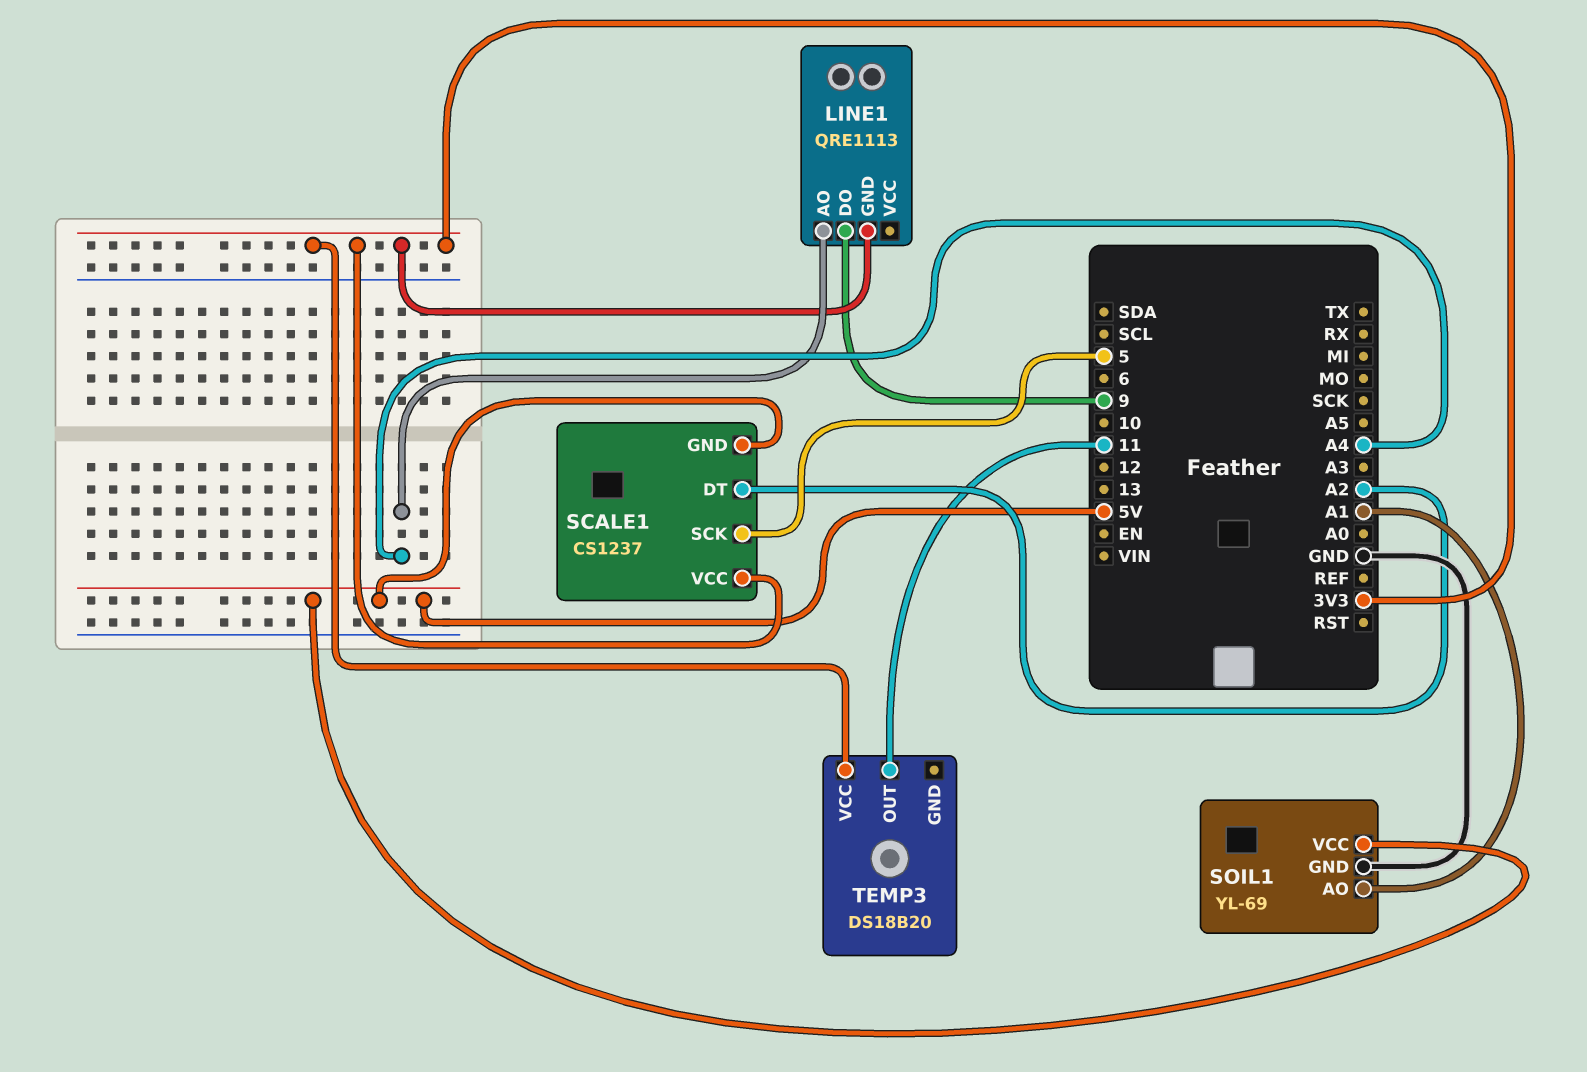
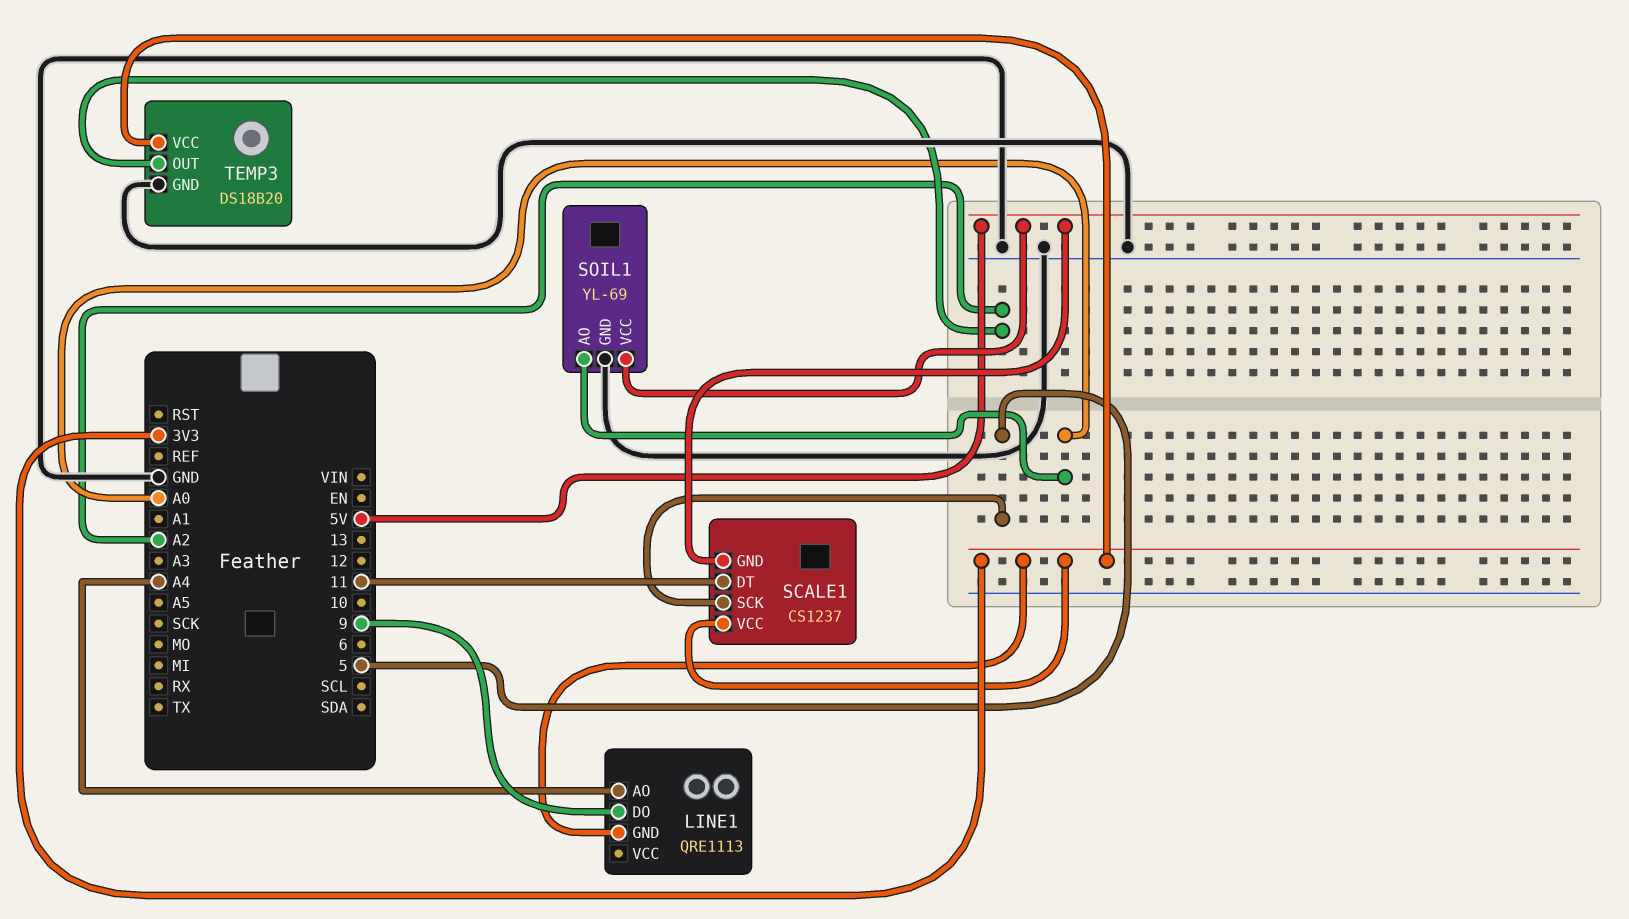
SCALE1 pin DT: A2 -> 11
SOIL1 pin AO: A1 -> A0
TEMP3 pin GND: none -> GND
TEMP3 pin OUT: 11 -> A2

